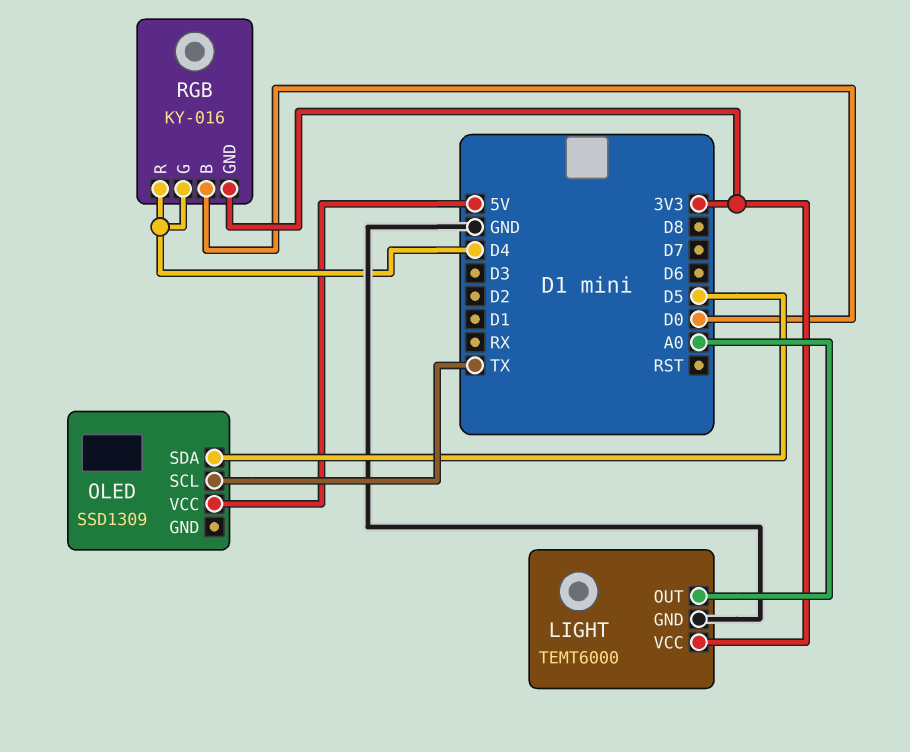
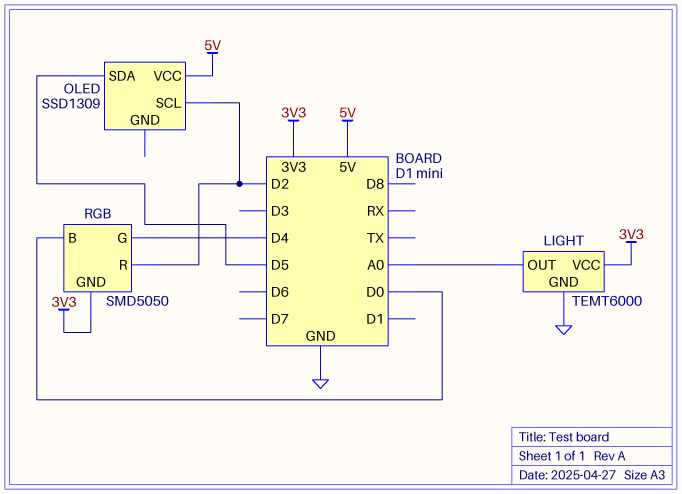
OLED pin SCL: TX -> D2
RGB: KY-016 -> SMD5050
RGB pin R: D4 -> D2

